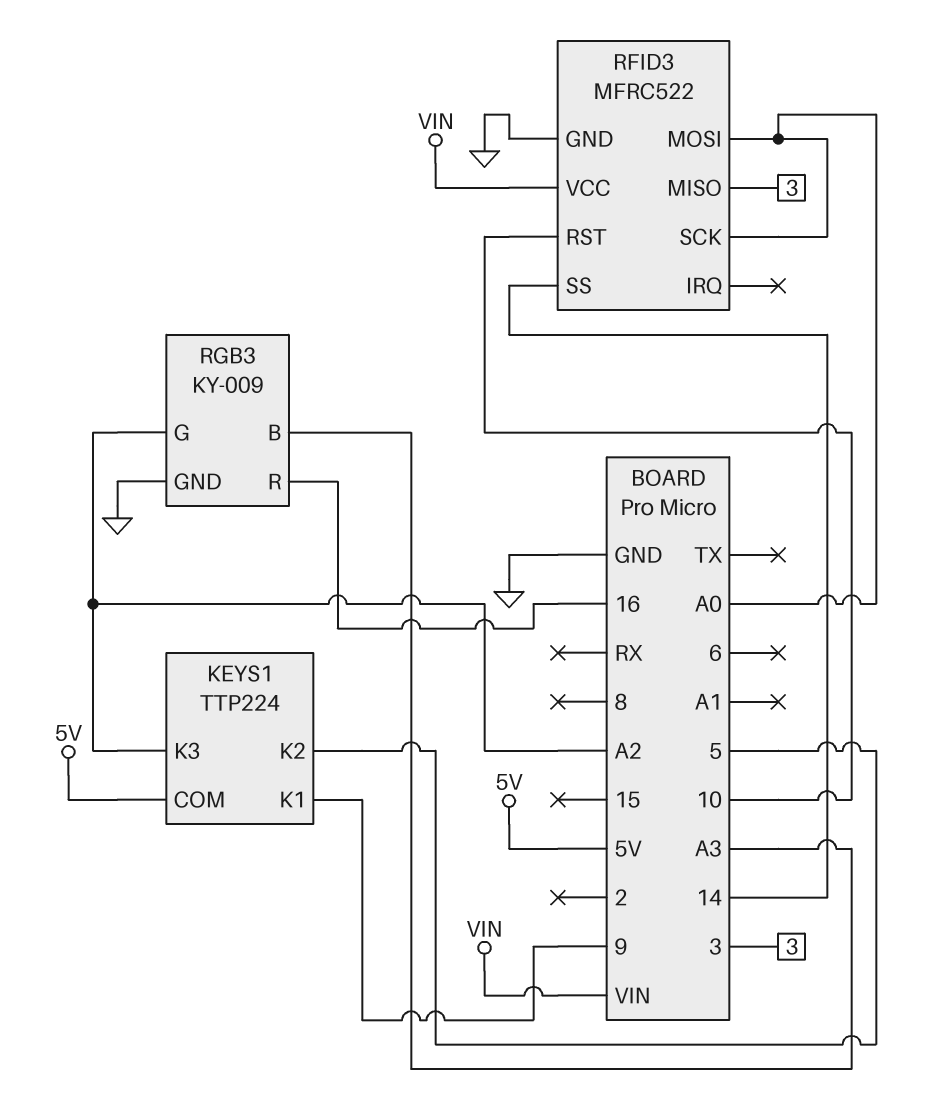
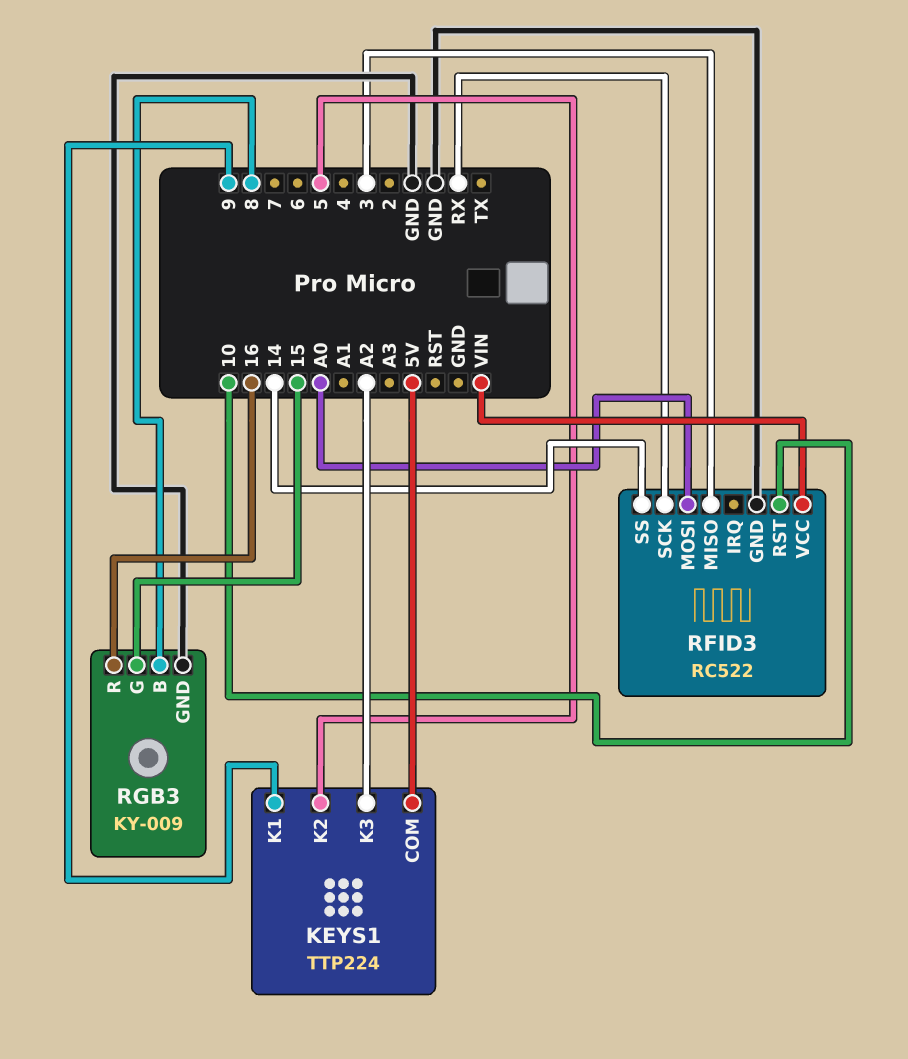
RFID3: MFRC522 -> RC522
RFID3 pin SCK: A0 -> RX
RGB3 pin B: A3 -> 8
RGB3 pin G: A2 -> 15

